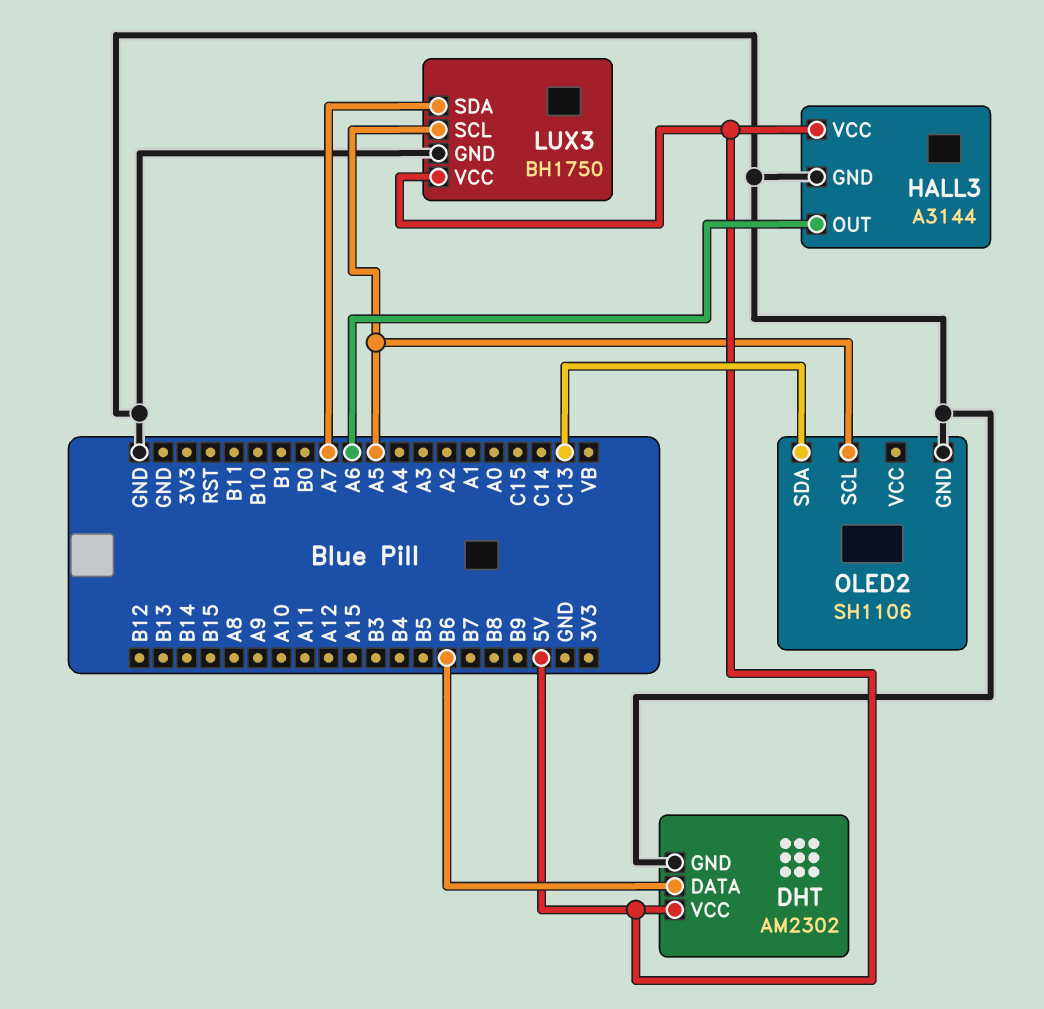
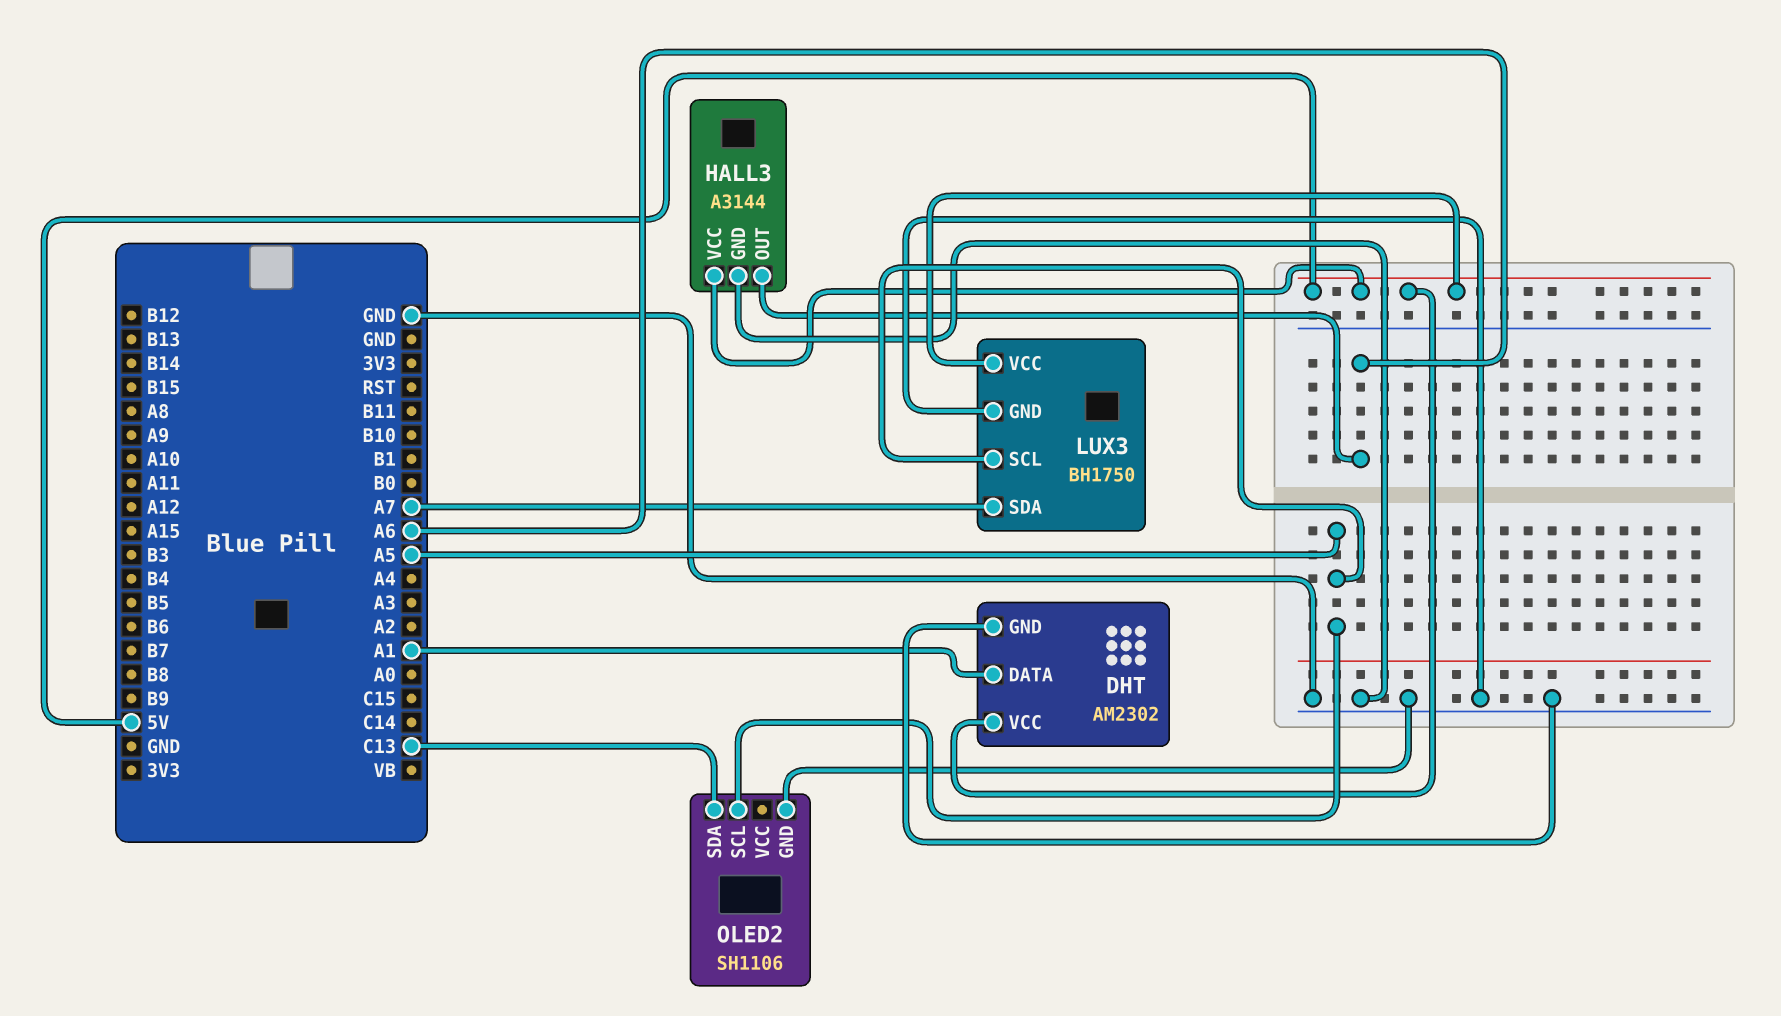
DHT pin DATA: B6 -> A1

